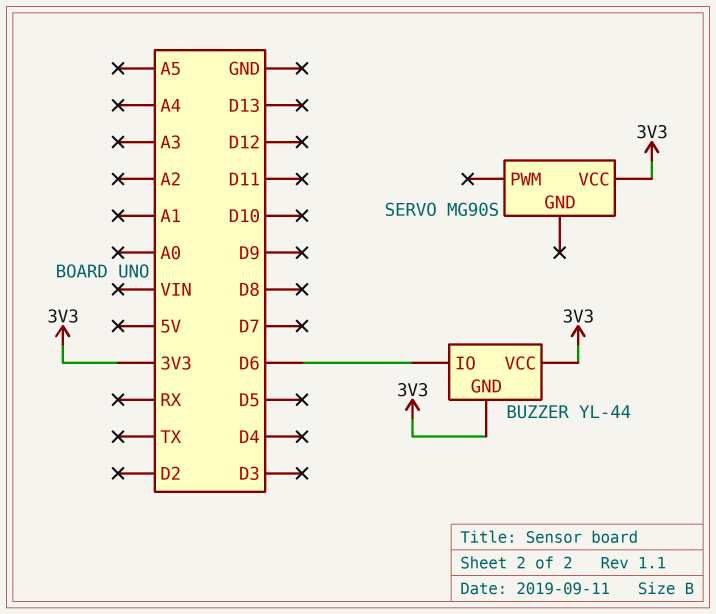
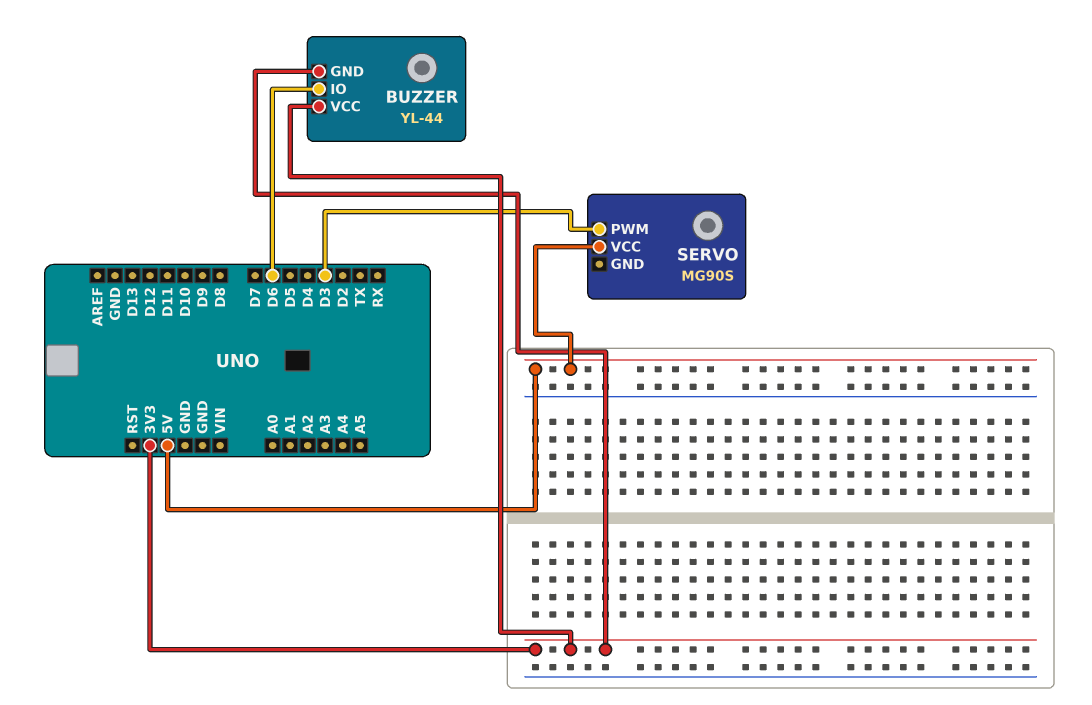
SERVO pin PWM: none -> D3
SERVO pin VCC: 3V3 -> 5V

